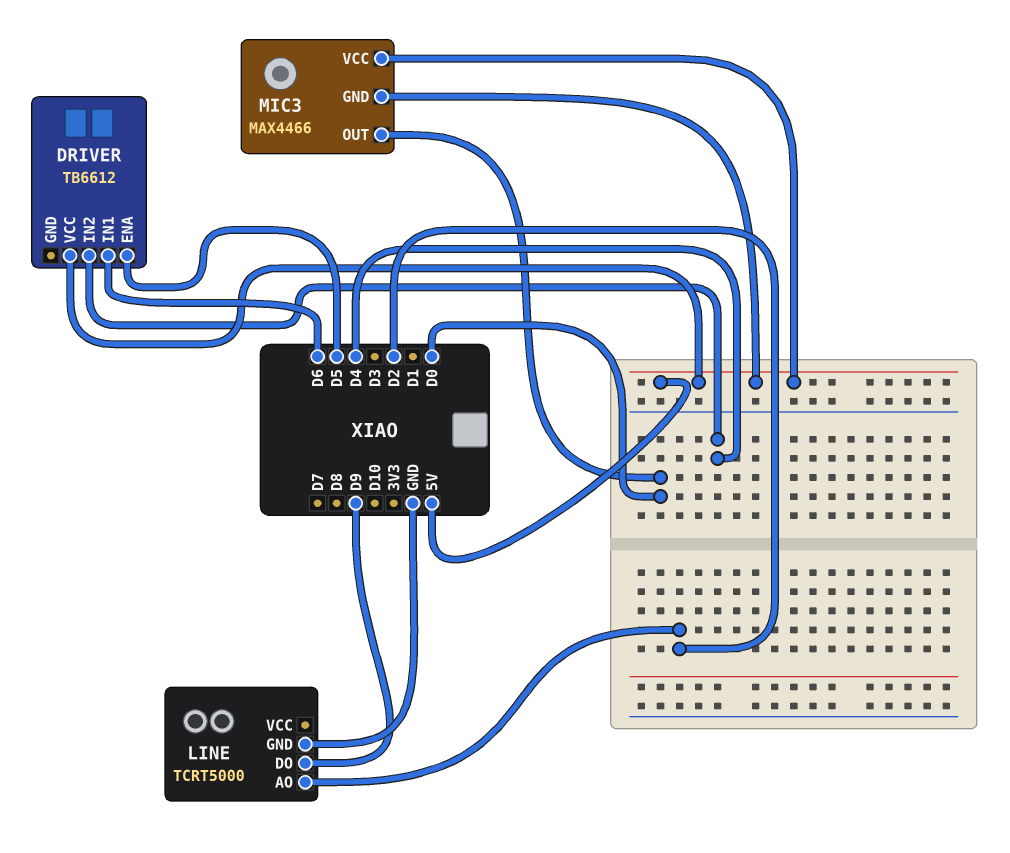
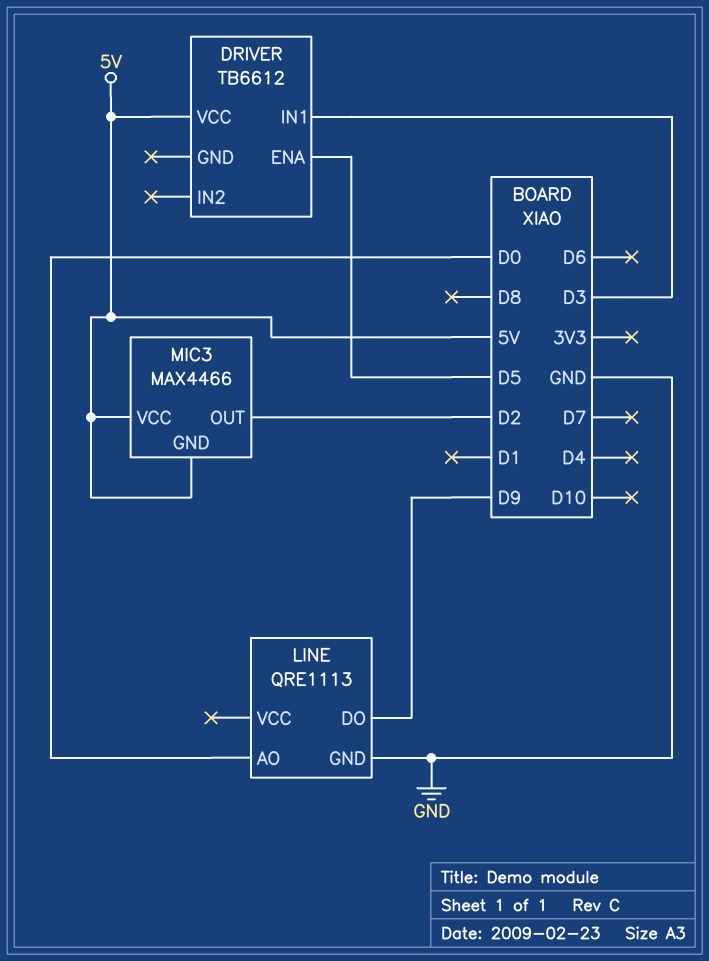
DRIVER pin IN1: D6 -> D3
DRIVER pin IN2: D4 -> none
LINE: TCRT5000 -> QRE1113
LINE pin AO: D2 -> D0
MIC3 pin OUT: D0 -> D2

